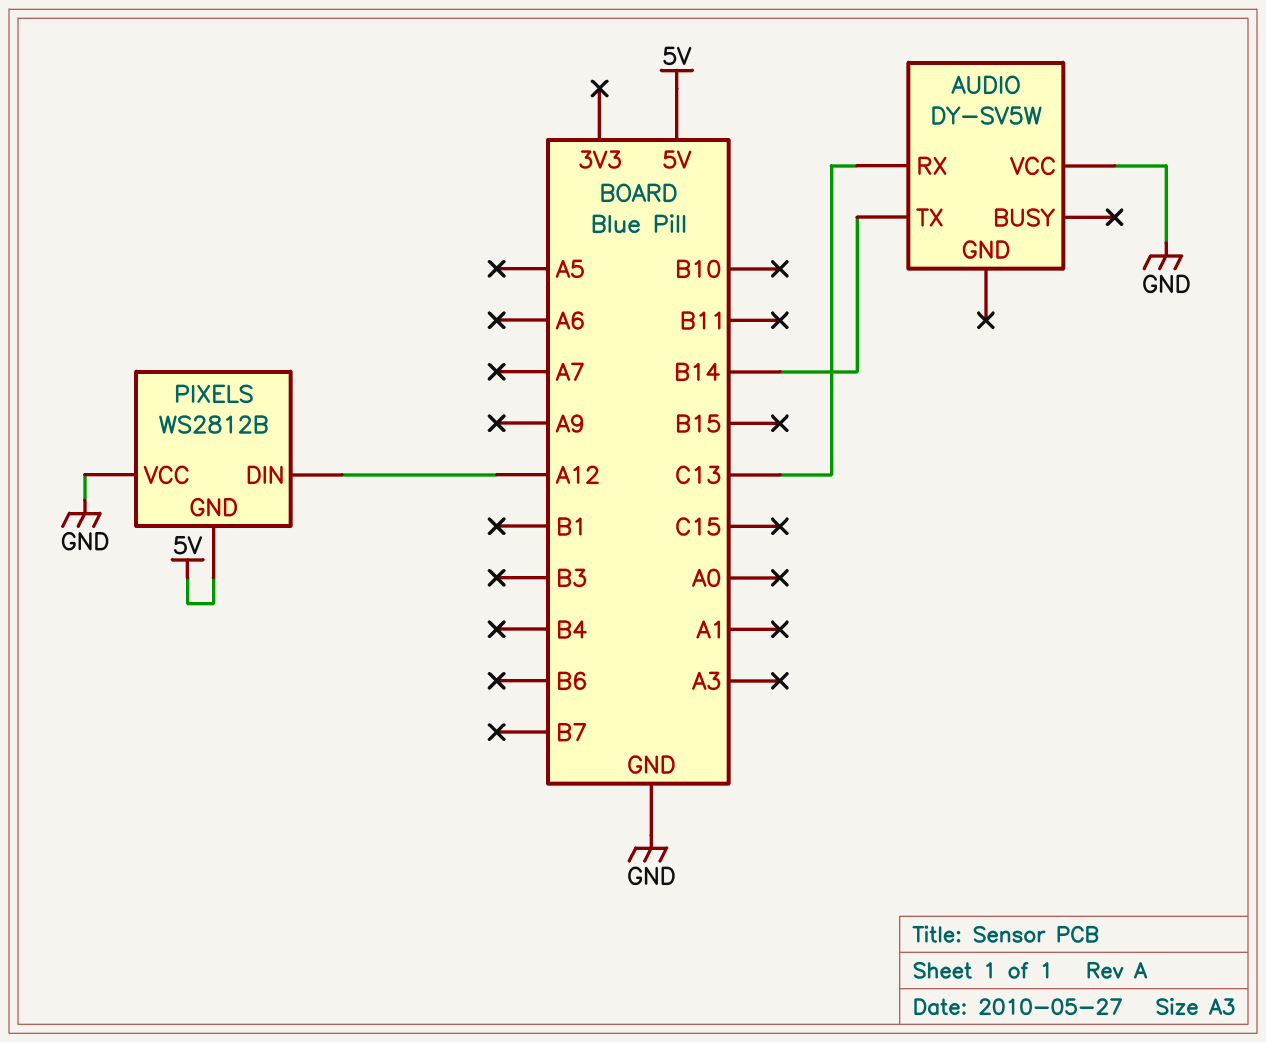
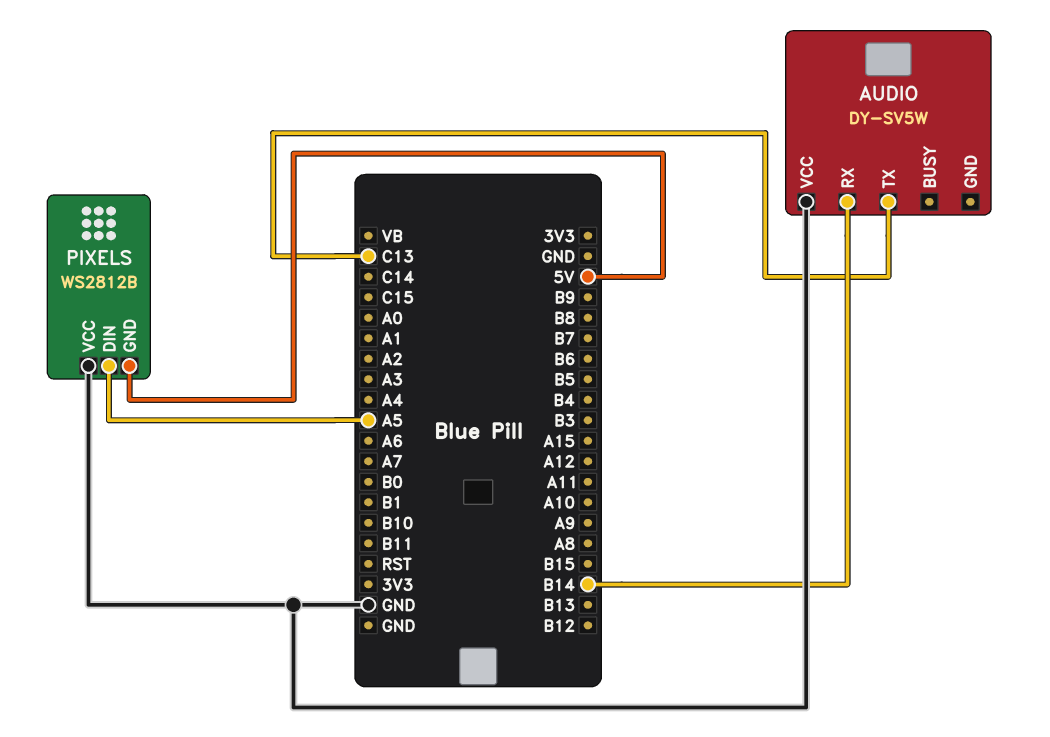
AUDIO pin RX: C13 -> B14
AUDIO pin TX: B14 -> C13
PIXELS pin DIN: A12 -> A5

